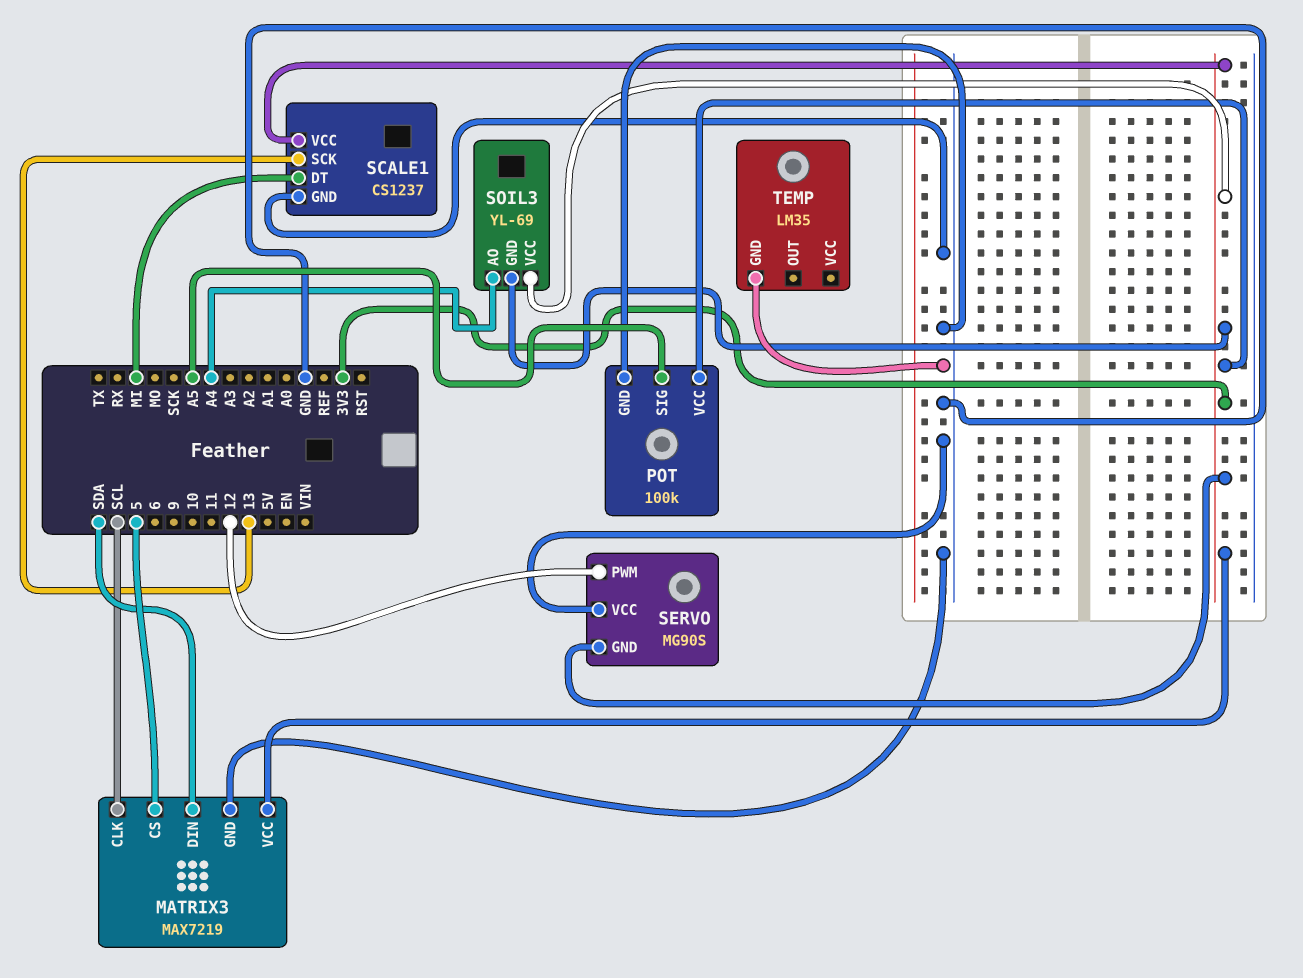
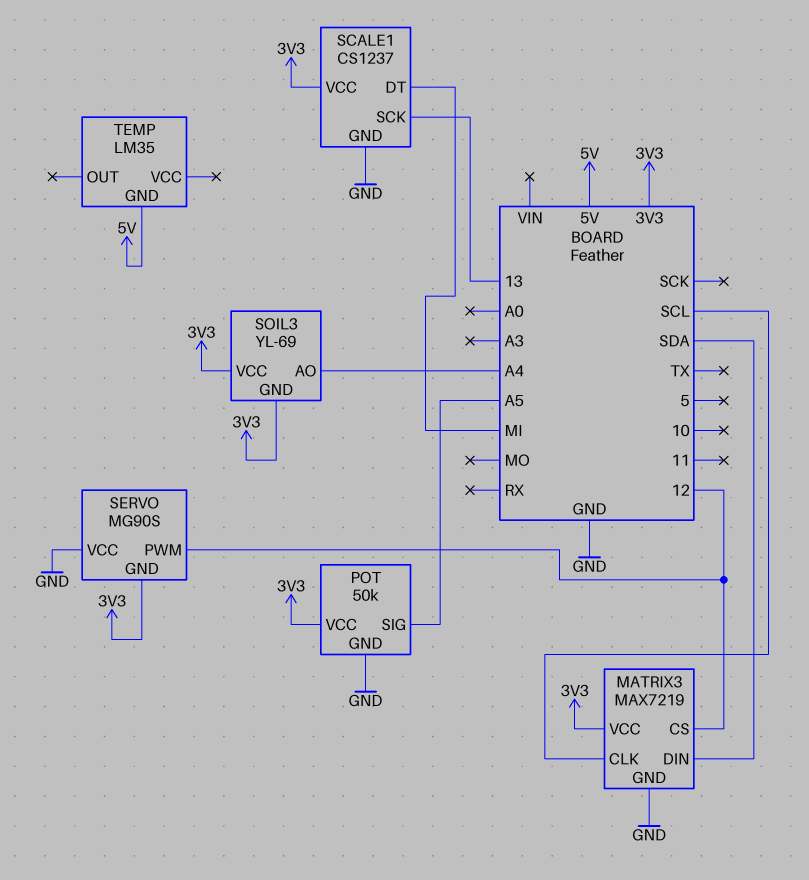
MATRIX3 pin CS: 5 -> 12
POT: 100k -> 50k
TEMP pin GND: GND -> 5V

